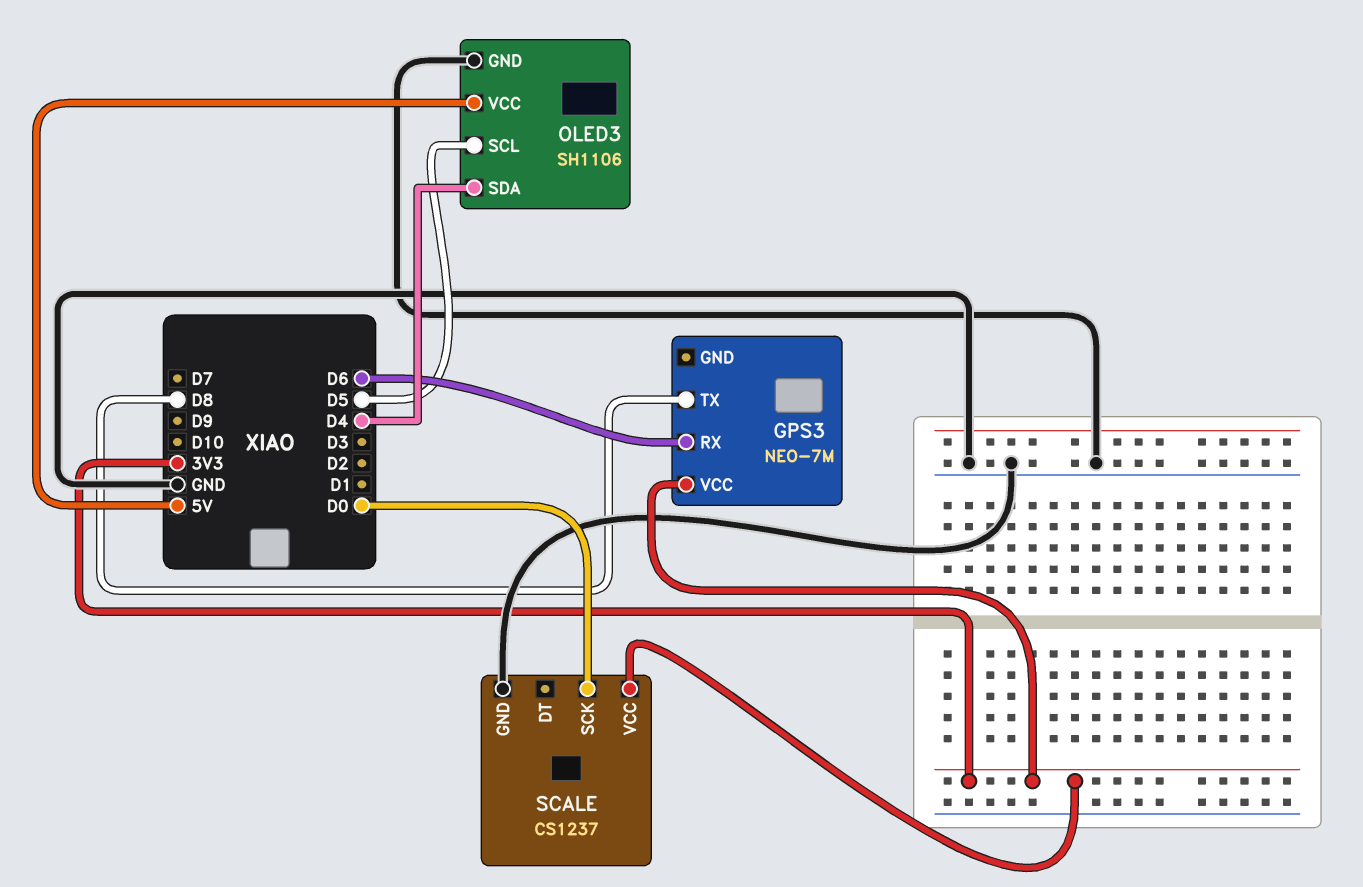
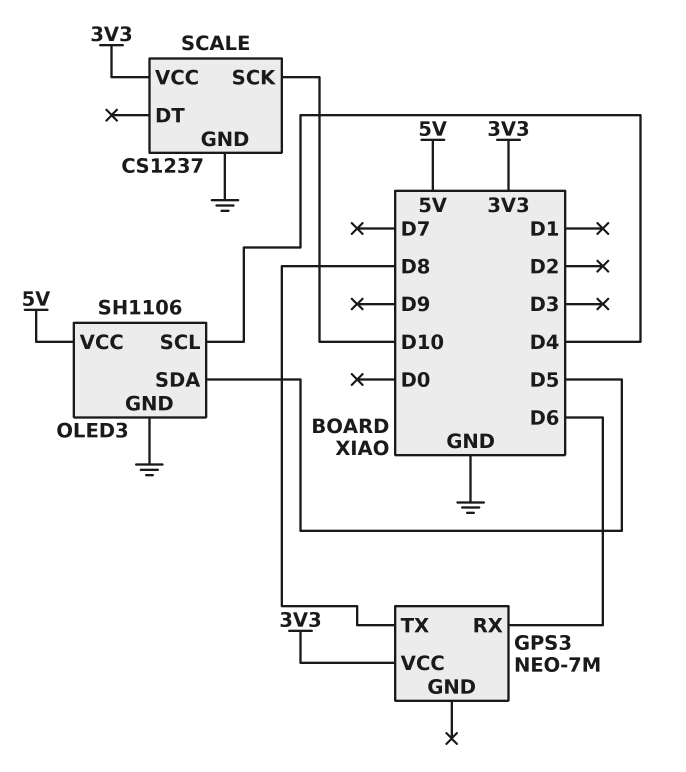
OLED3 pin SCL: D5 -> D4
OLED3 pin SDA: D4 -> D5
SCALE pin SCK: D0 -> D10

